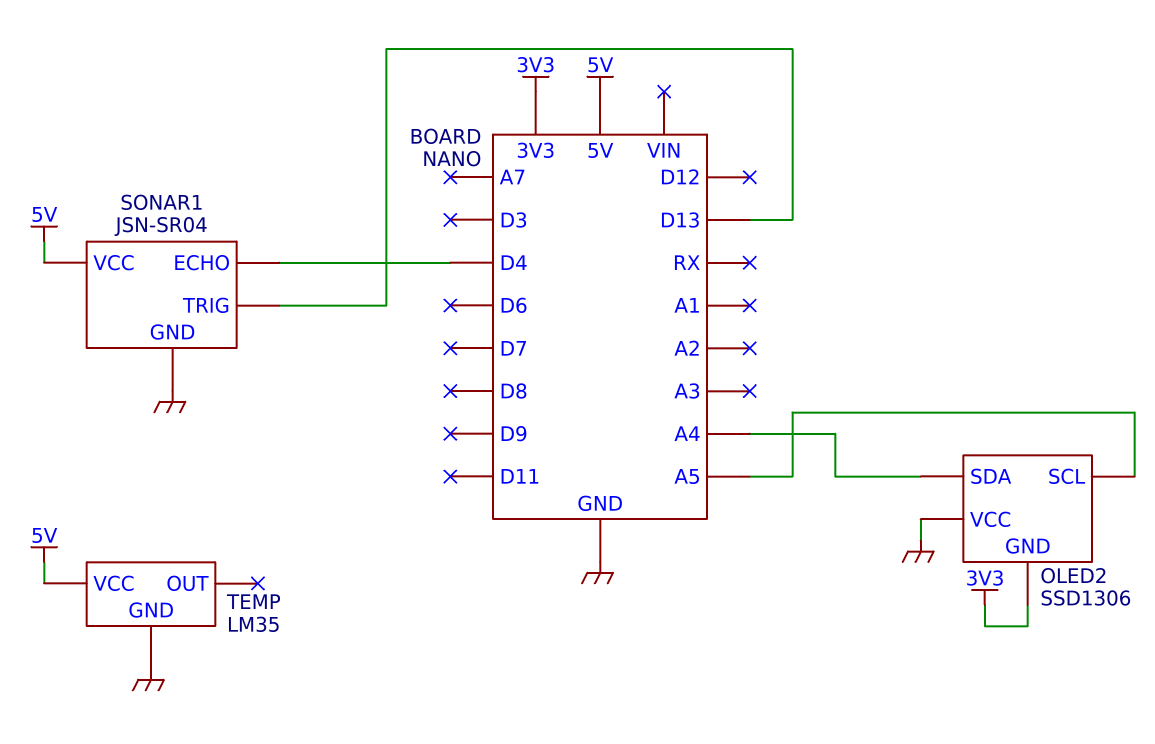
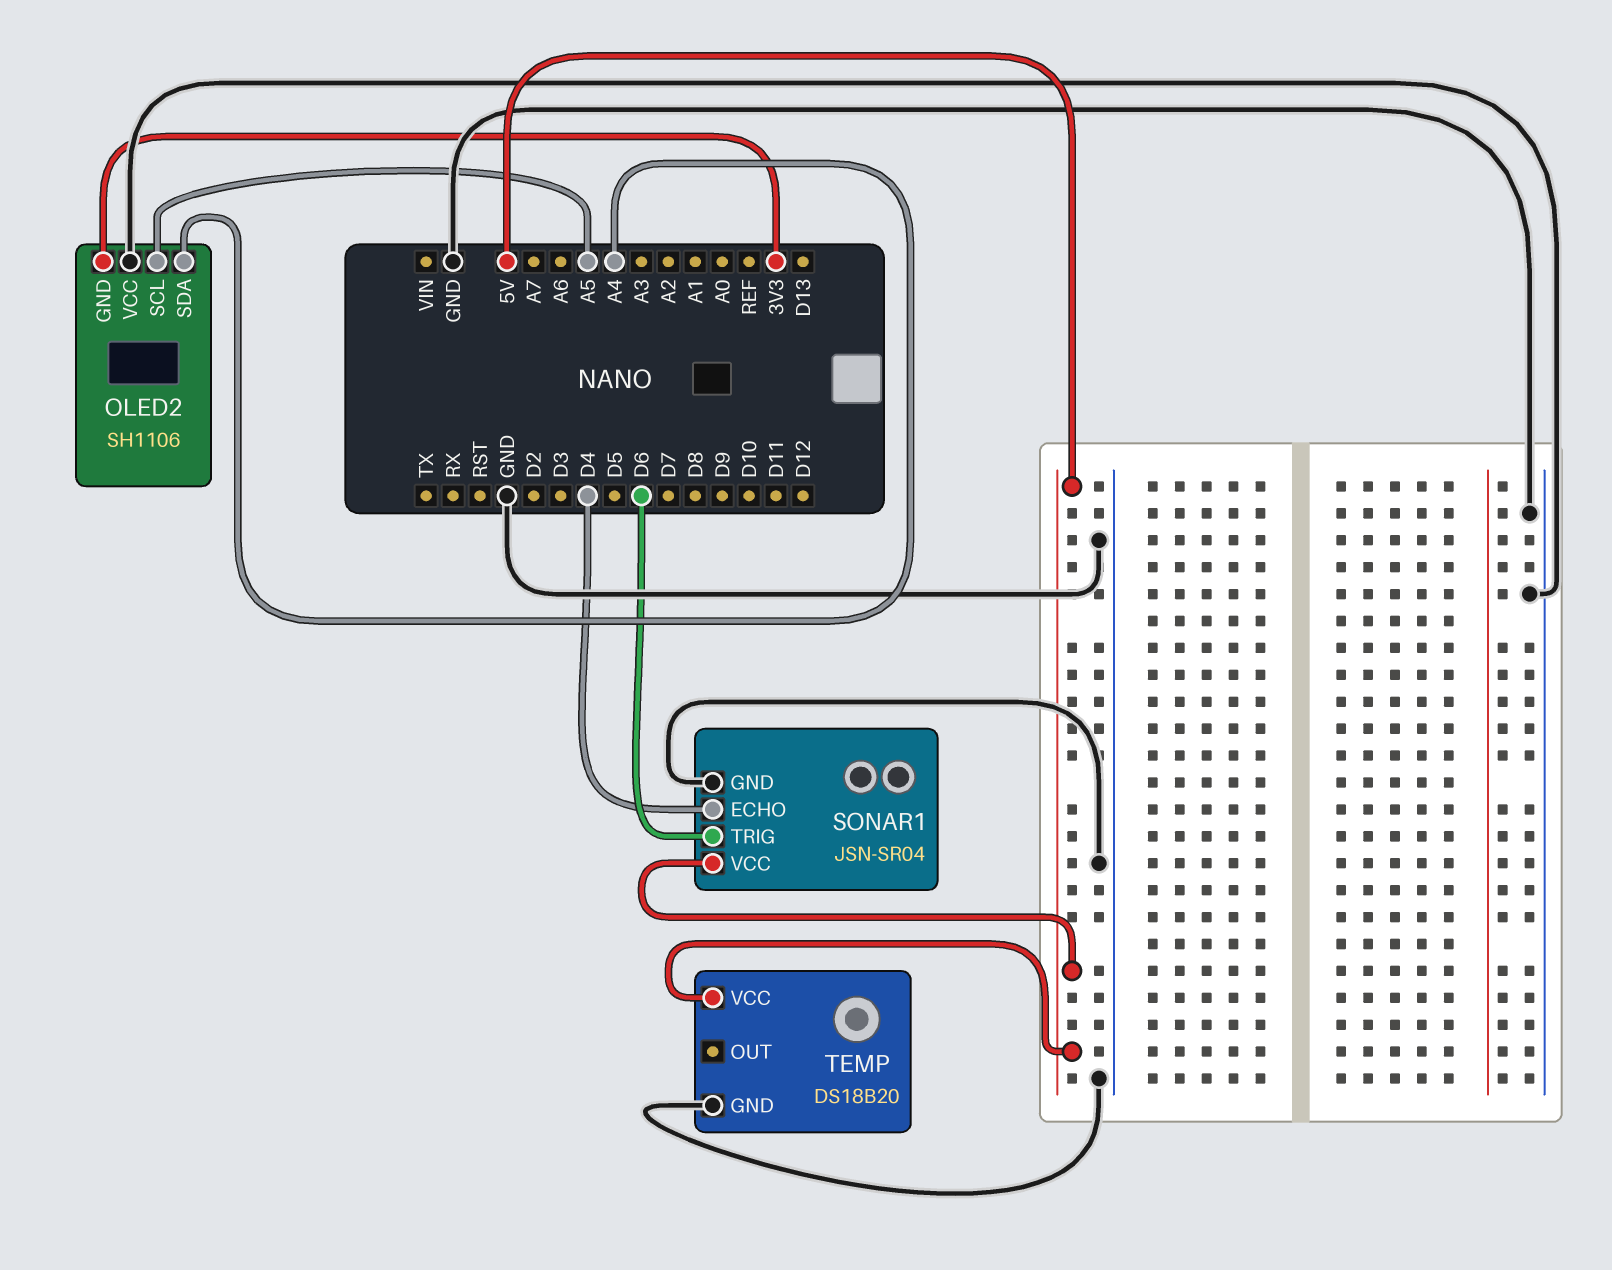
OLED2: SSD1306 -> SH1106
SONAR1 pin TRIG: D13 -> D6
TEMP: LM35 -> DS18B20

